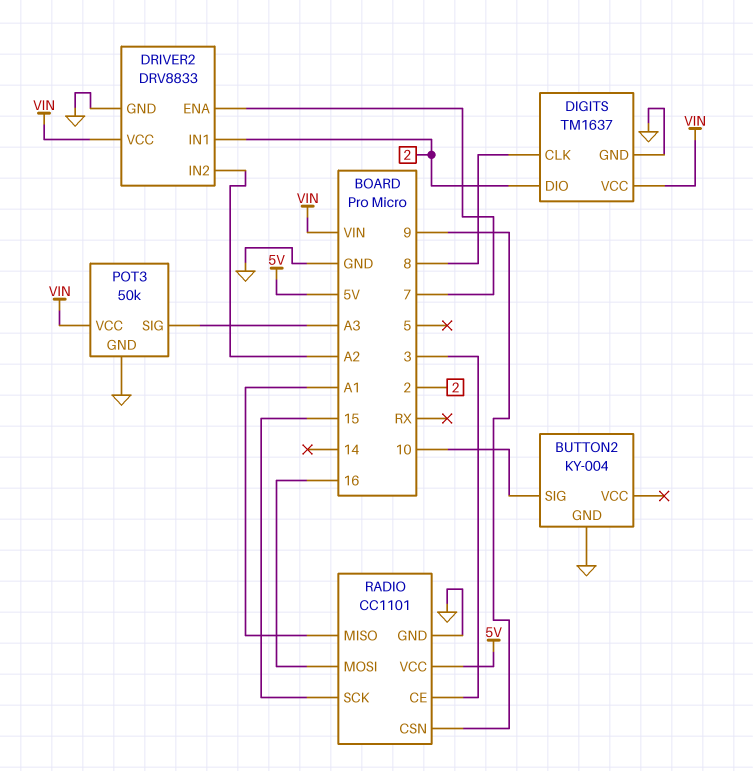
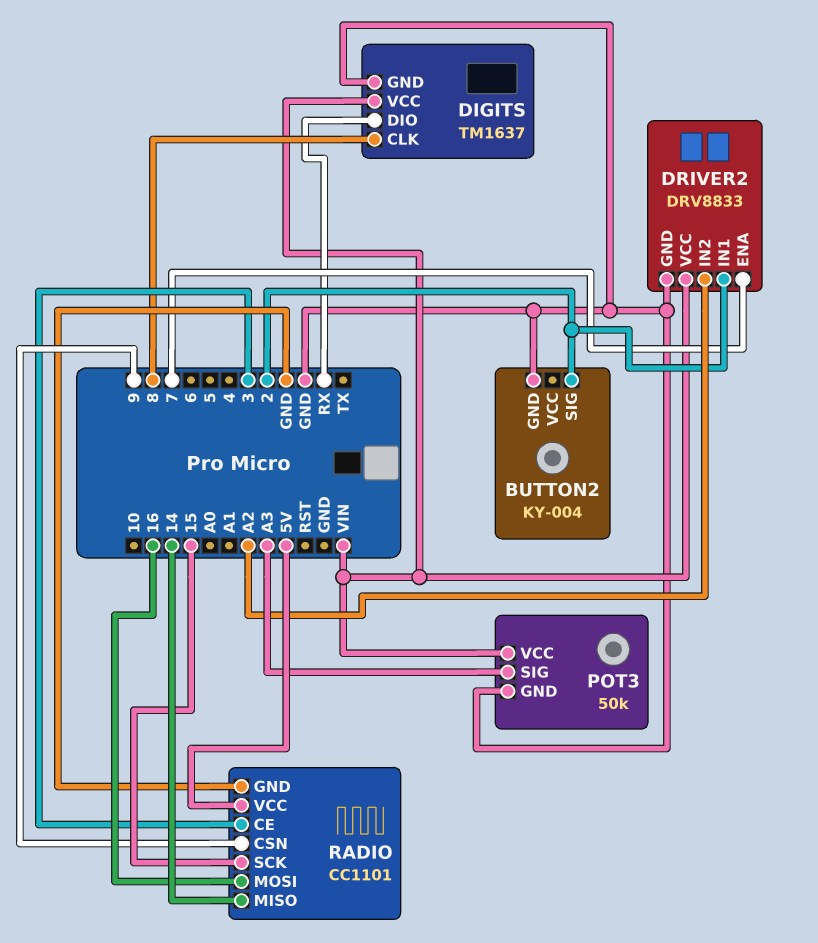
BUTTON2 pin SIG: 10 -> 2
DIGITS pin DIO: 2 -> RX
RADIO pin MISO: A1 -> 14

